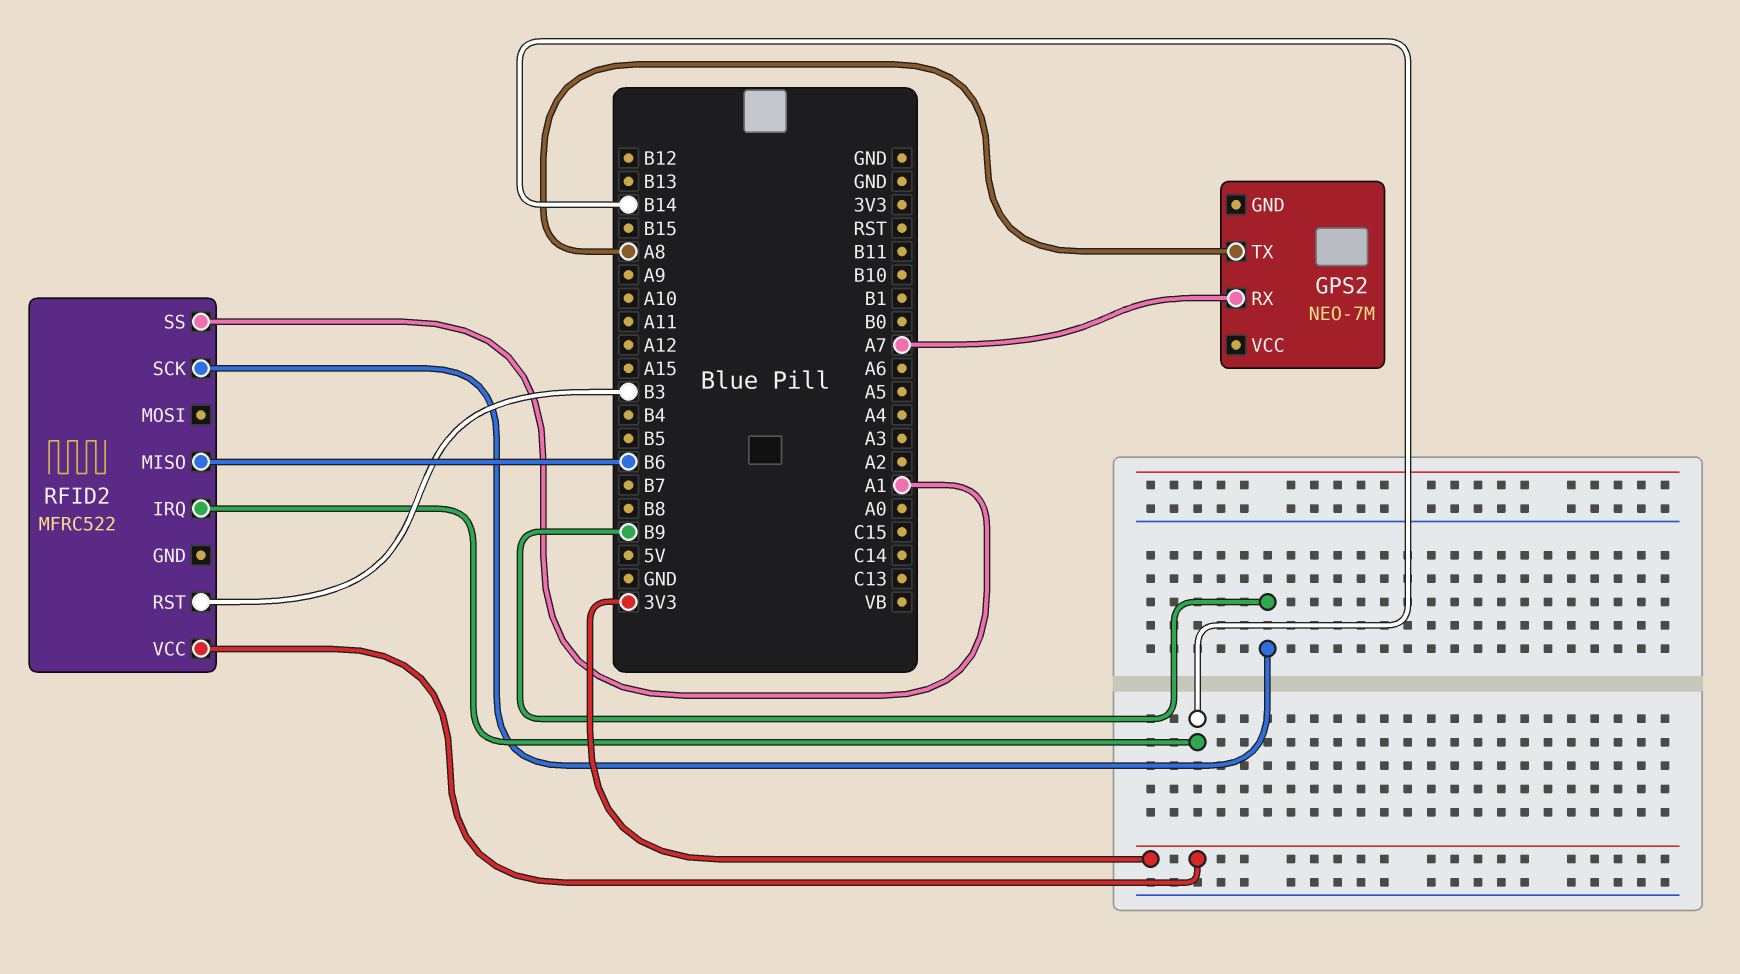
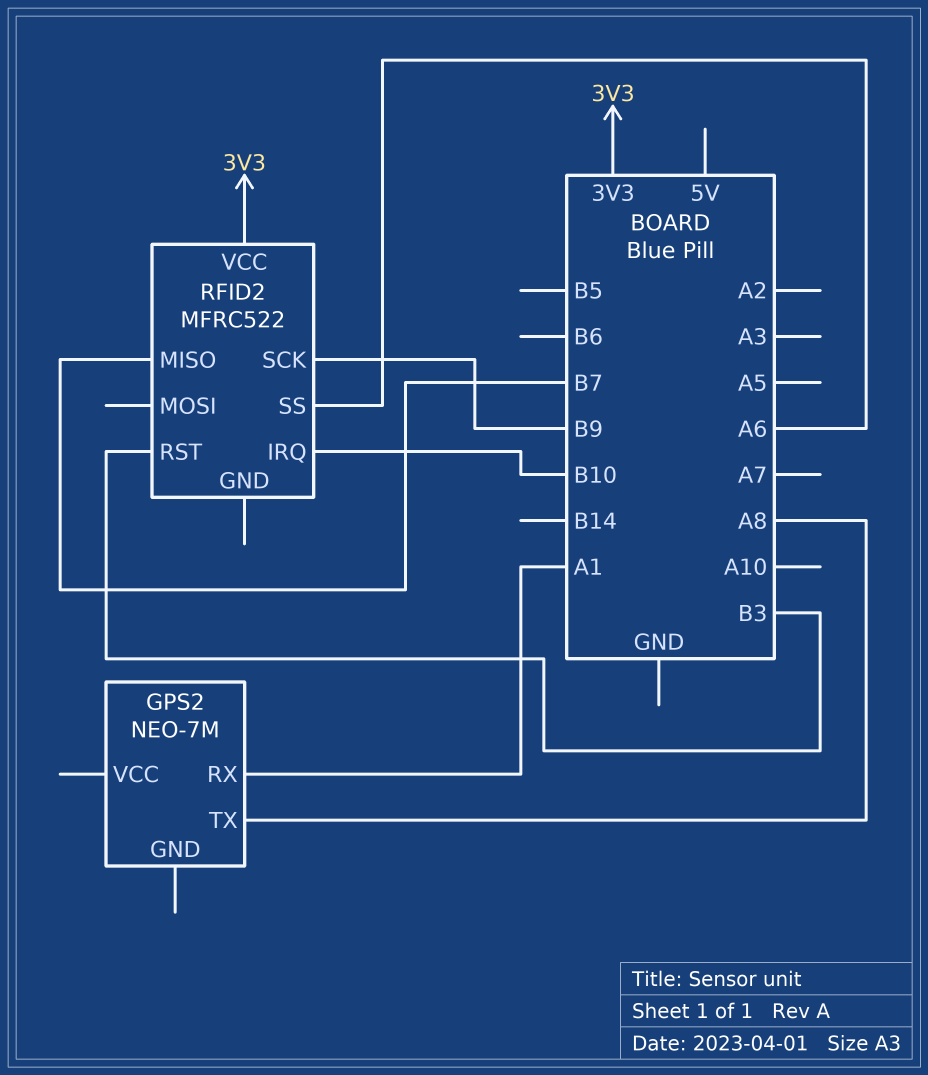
GPS2 pin RX: A7 -> A1
RFID2 pin IRQ: B14 -> B10
RFID2 pin MISO: B6 -> B7
RFID2 pin SS: A1 -> A6

